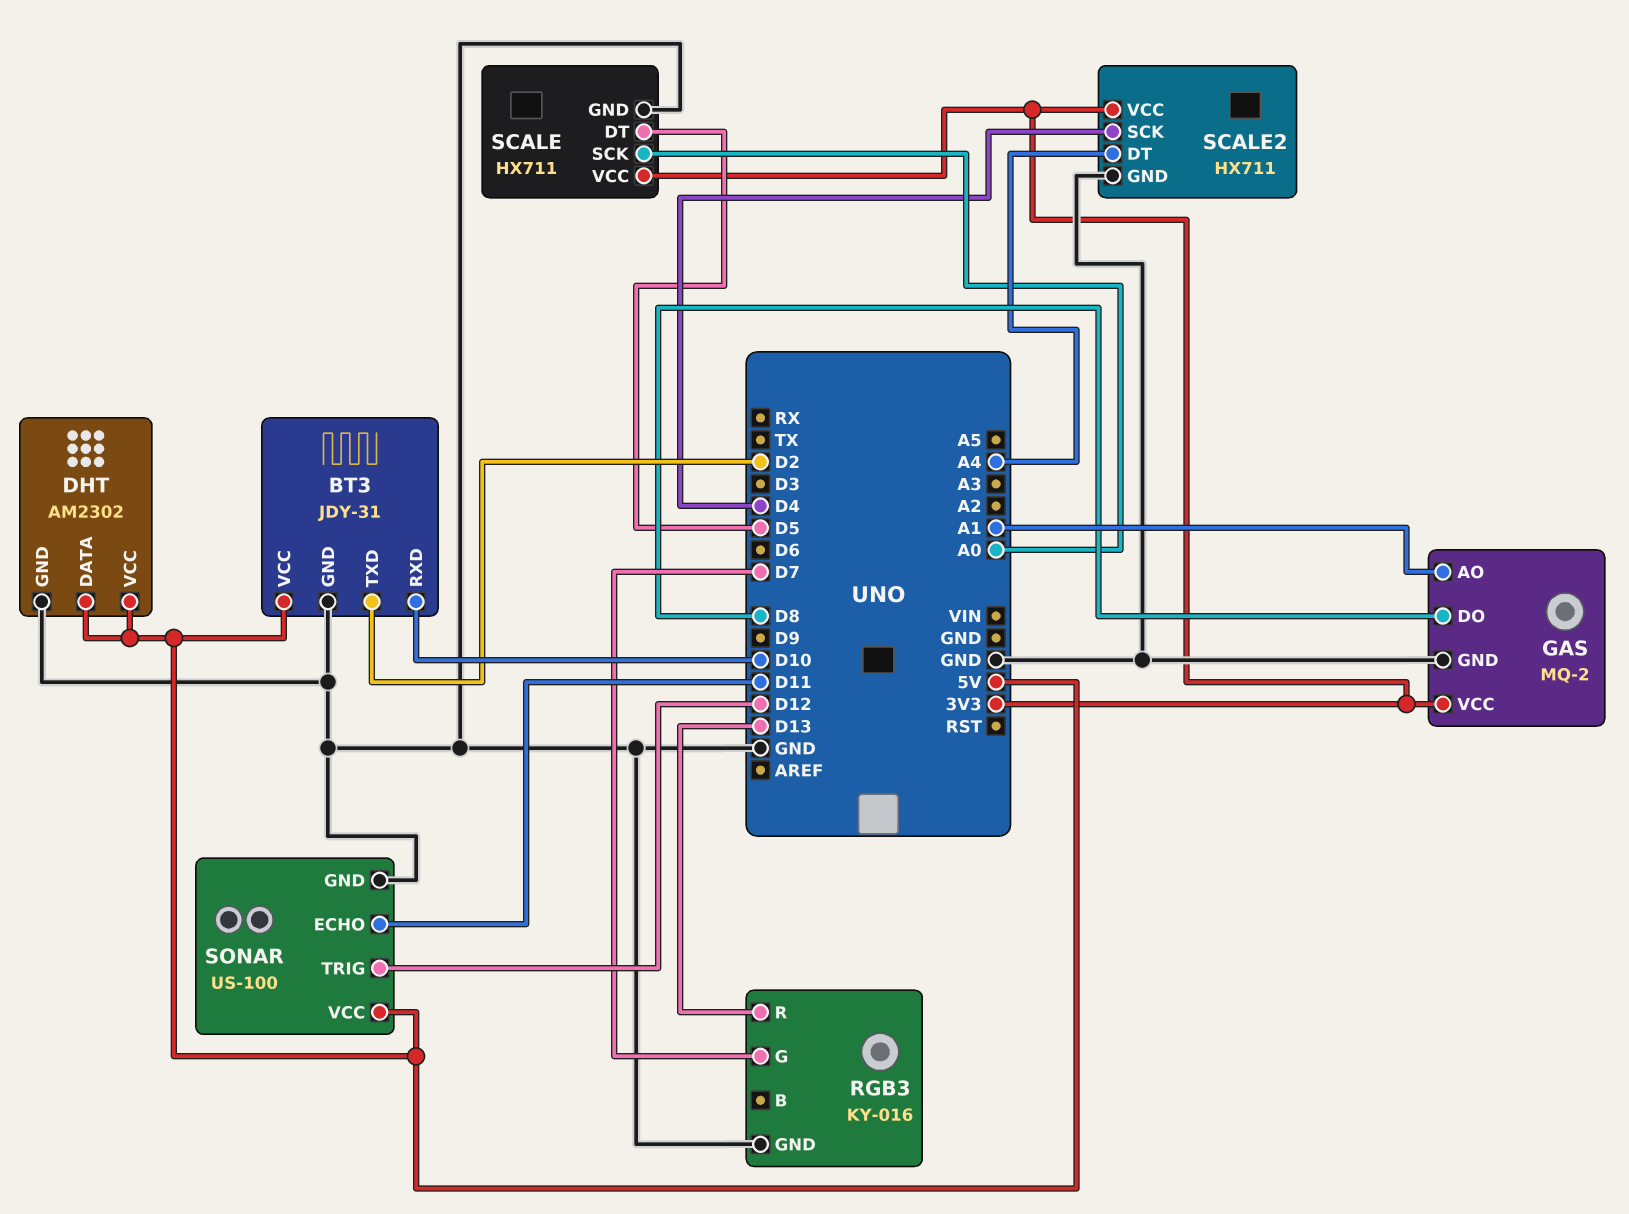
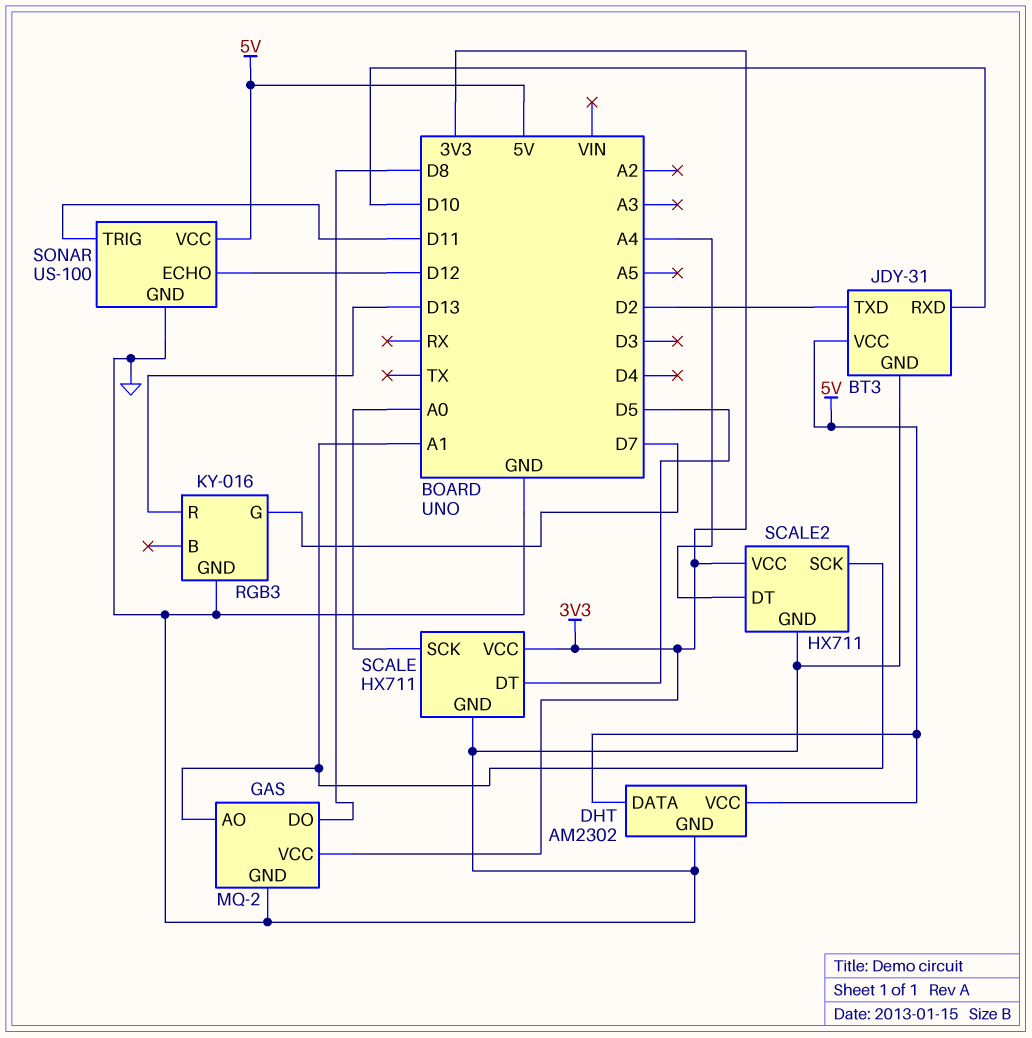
SCALE2 pin SCK: D4 -> A1
SONAR pin ECHO: D11 -> D12
SONAR pin TRIG: D12 -> D11

